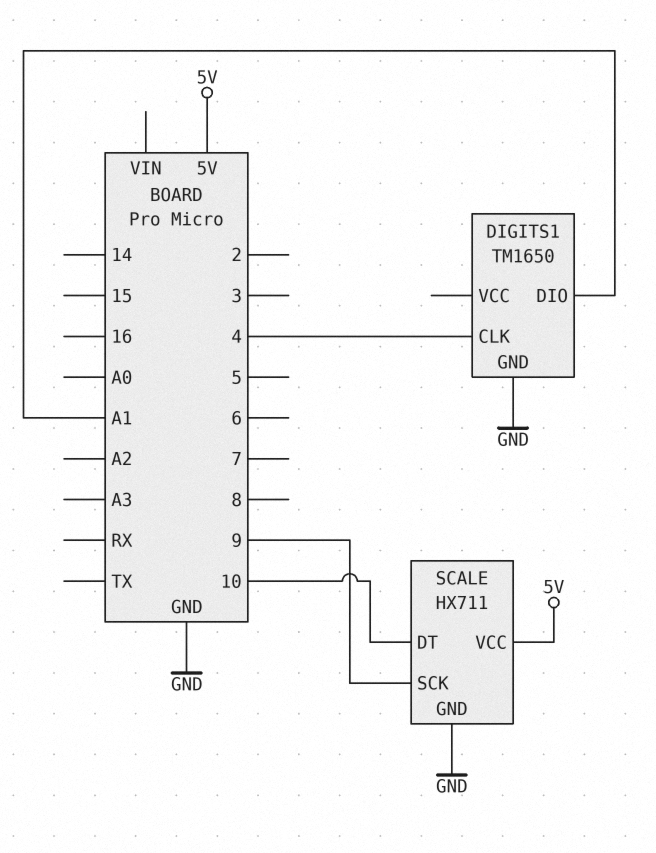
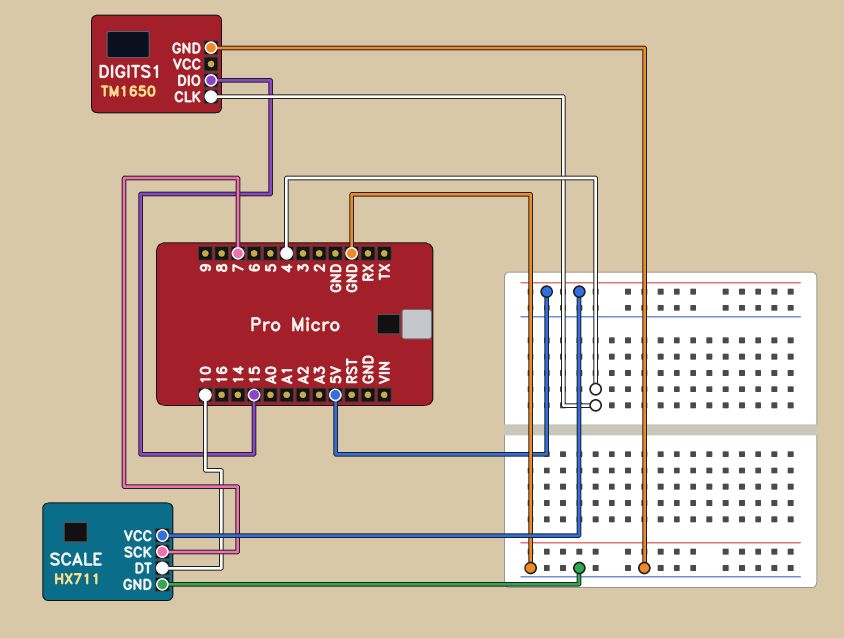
DIGITS1 pin DIO: A1 -> 15
SCALE pin SCK: 9 -> 7

